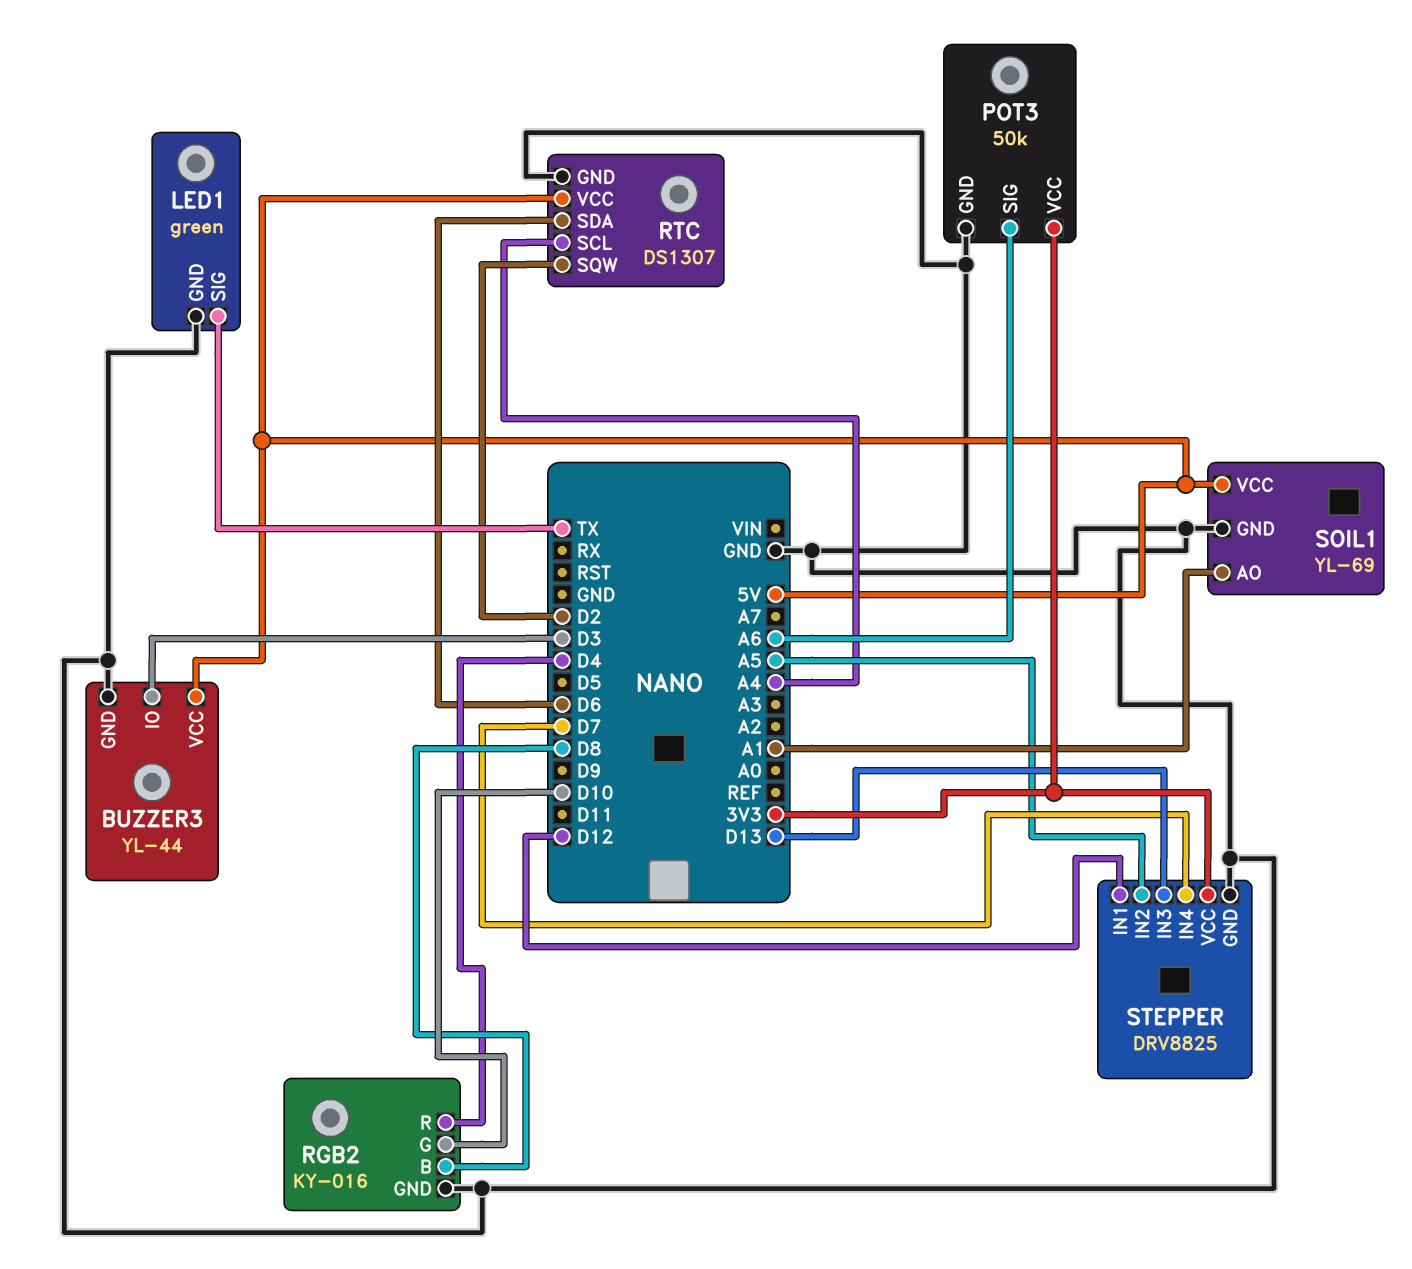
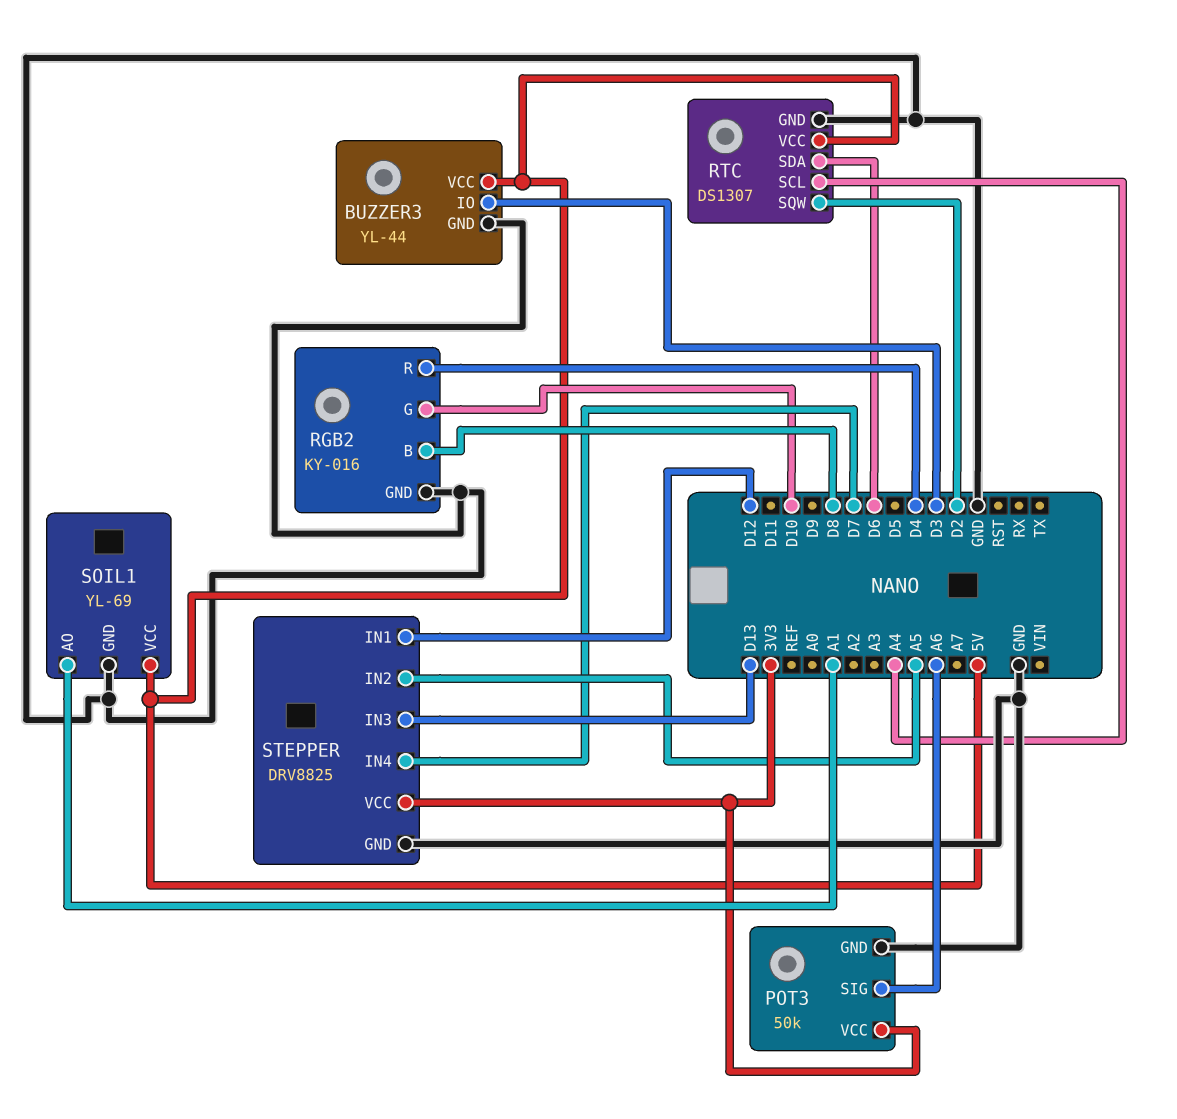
LED1: green -> none
LED1 pin GND: GND -> none
LED1 pin SIG: TX -> none

